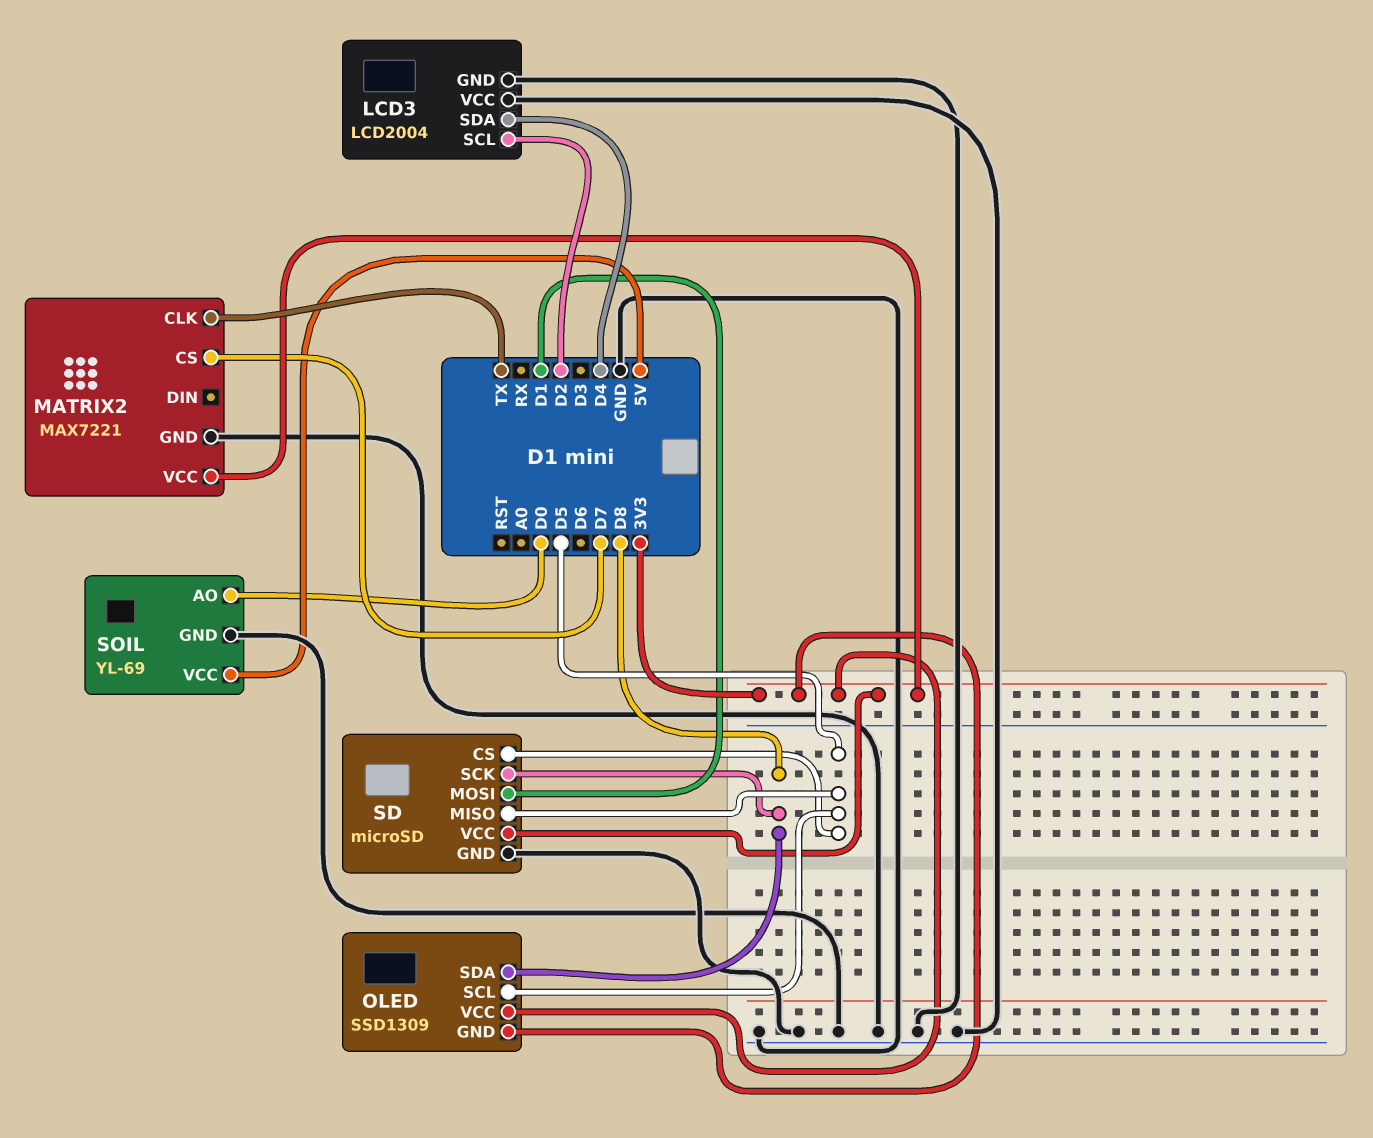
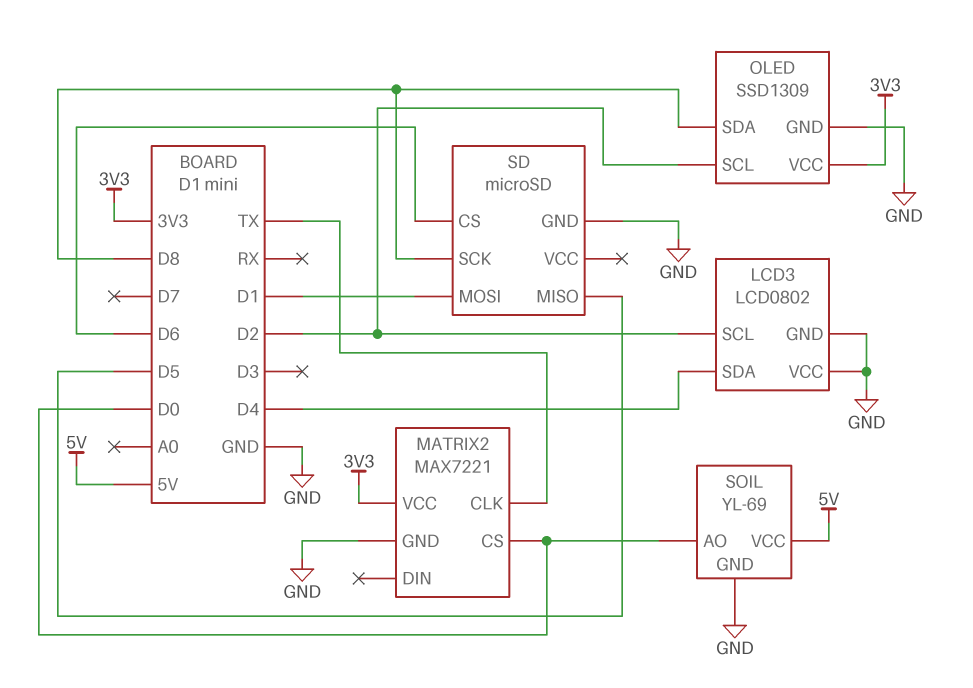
LCD3: LCD2004 -> LCD0802
MATRIX2 pin CS: D7 -> D0
OLED pin GND: 3V3 -> GND
OLED pin SCL: D5 -> D2
SD pin CS: D5 -> D6
SD pin VCC: 3V3 -> none

